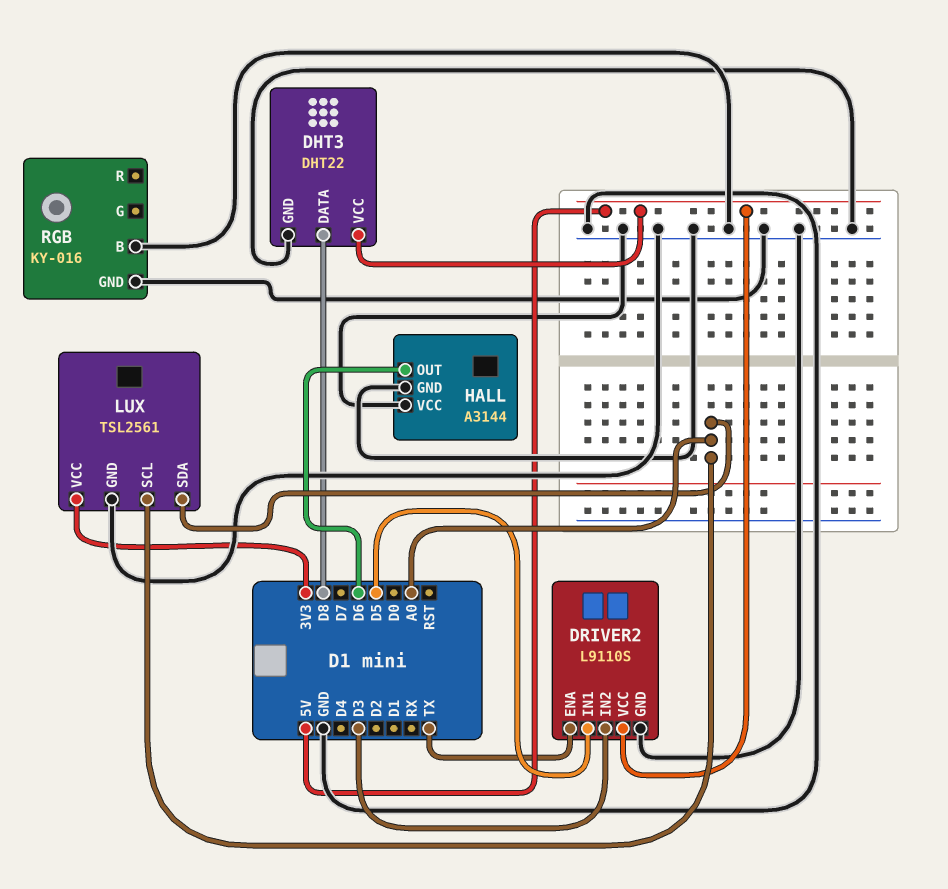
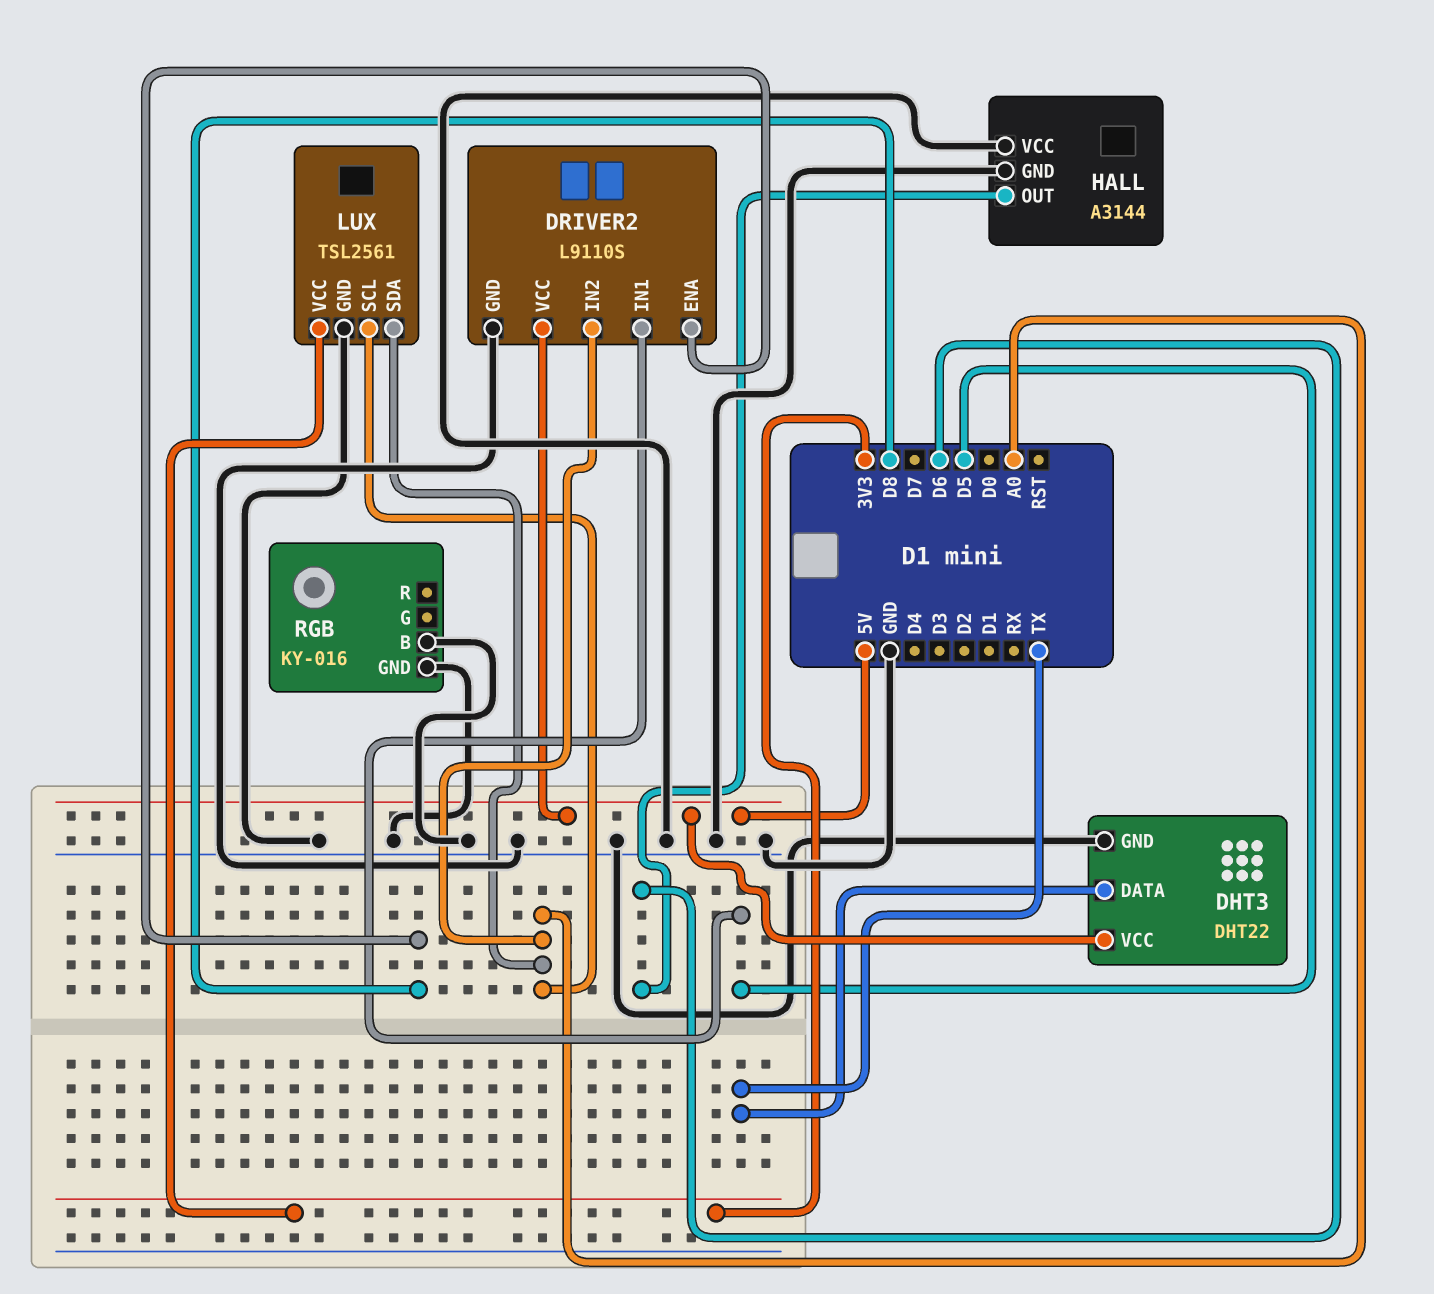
DHT3 pin DATA: D8 -> TX
DRIVER2 pin ENA: TX -> D8
DRIVER2 pin IN2: D3 -> A0

